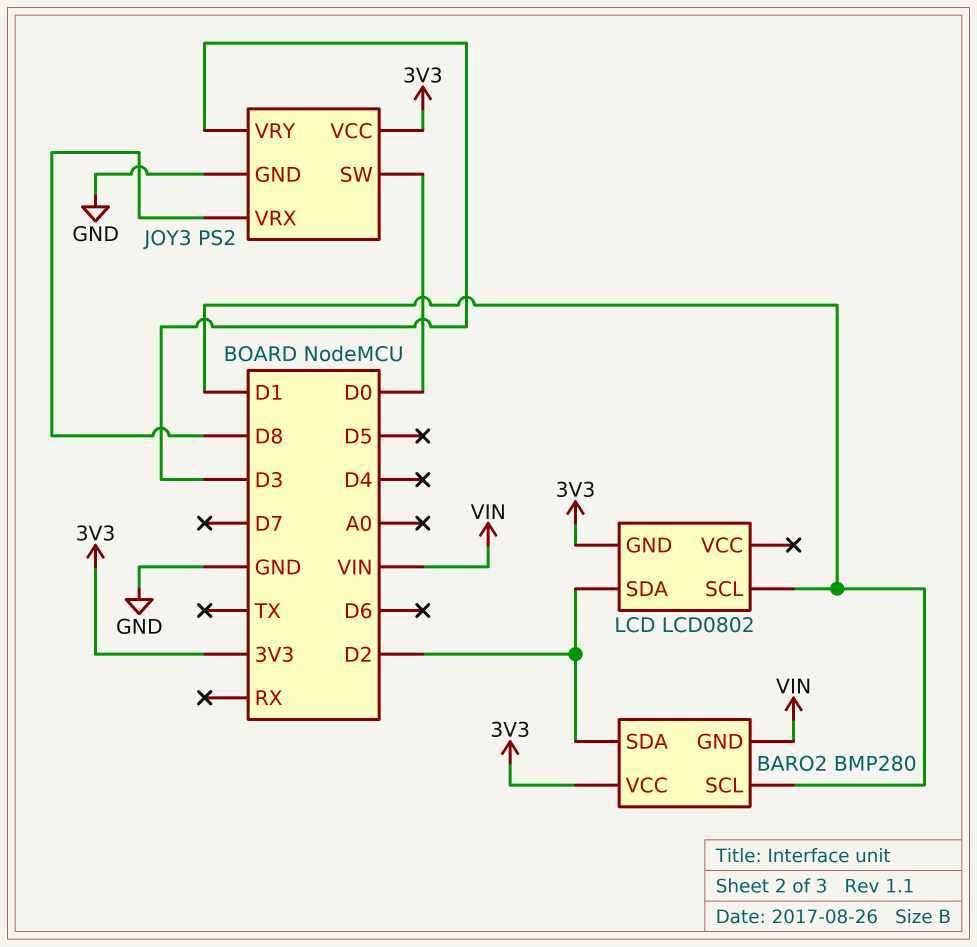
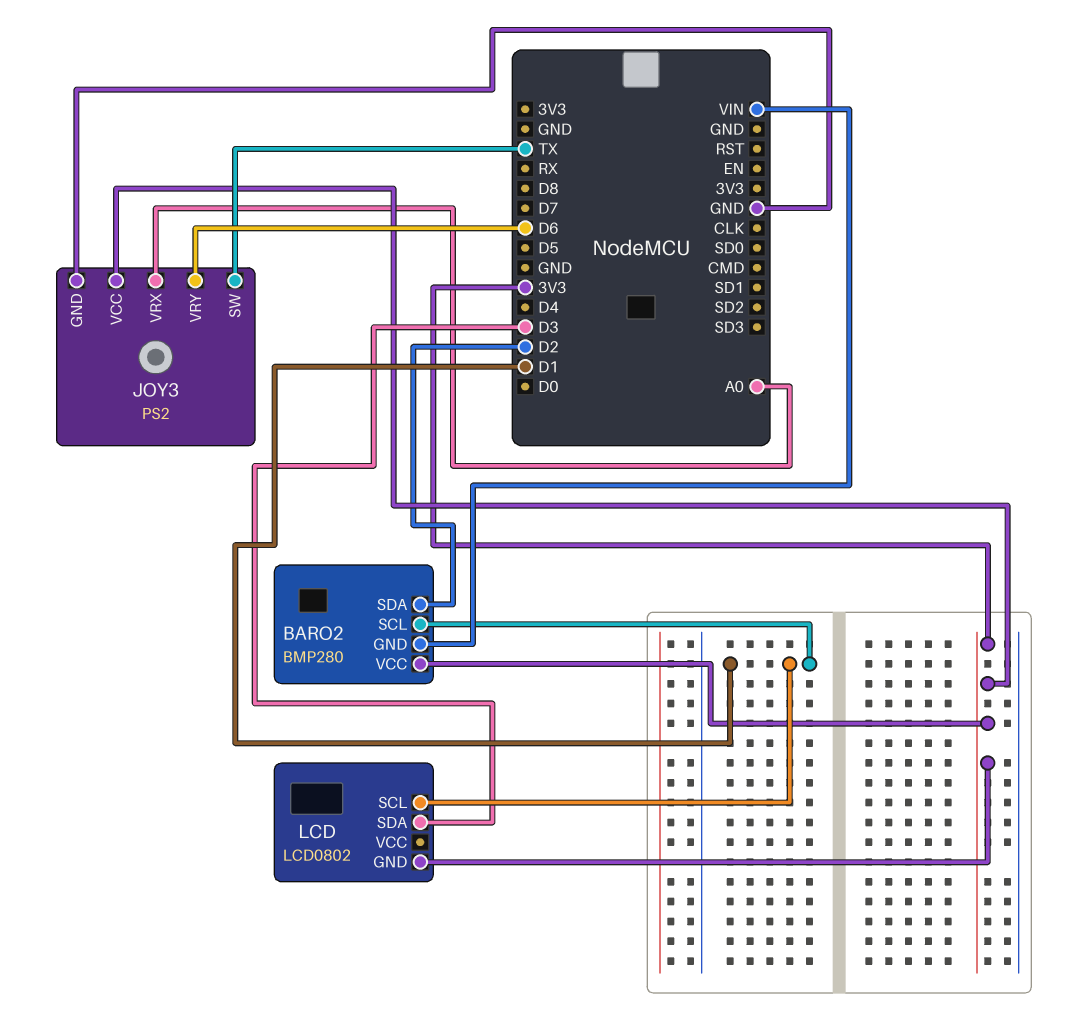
JOY3 pin SW: D0 -> TX
JOY3 pin VRX: D8 -> A0
JOY3 pin VRY: D3 -> D6
LCD pin SDA: D2 -> D3

